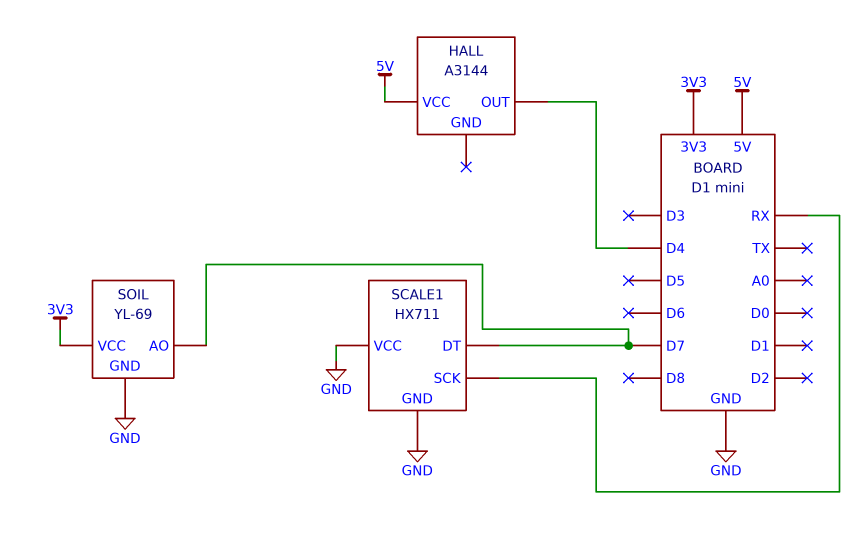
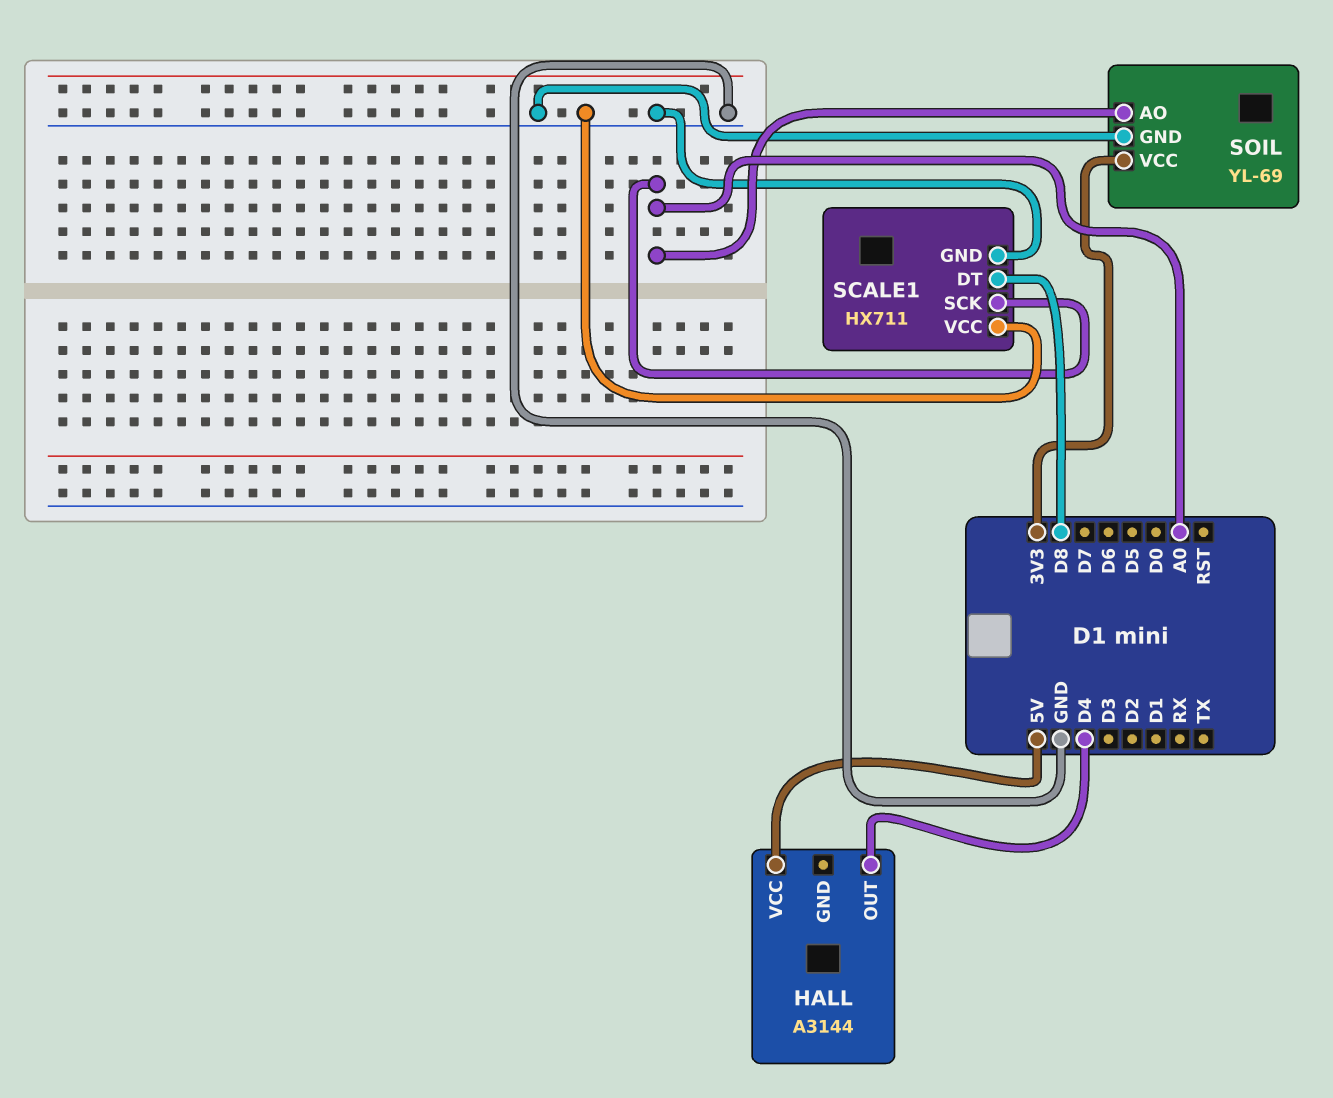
SCALE1 pin DT: D7 -> D8
SCALE1 pin SCK: RX -> A0
SOIL pin AO: D7 -> A0

